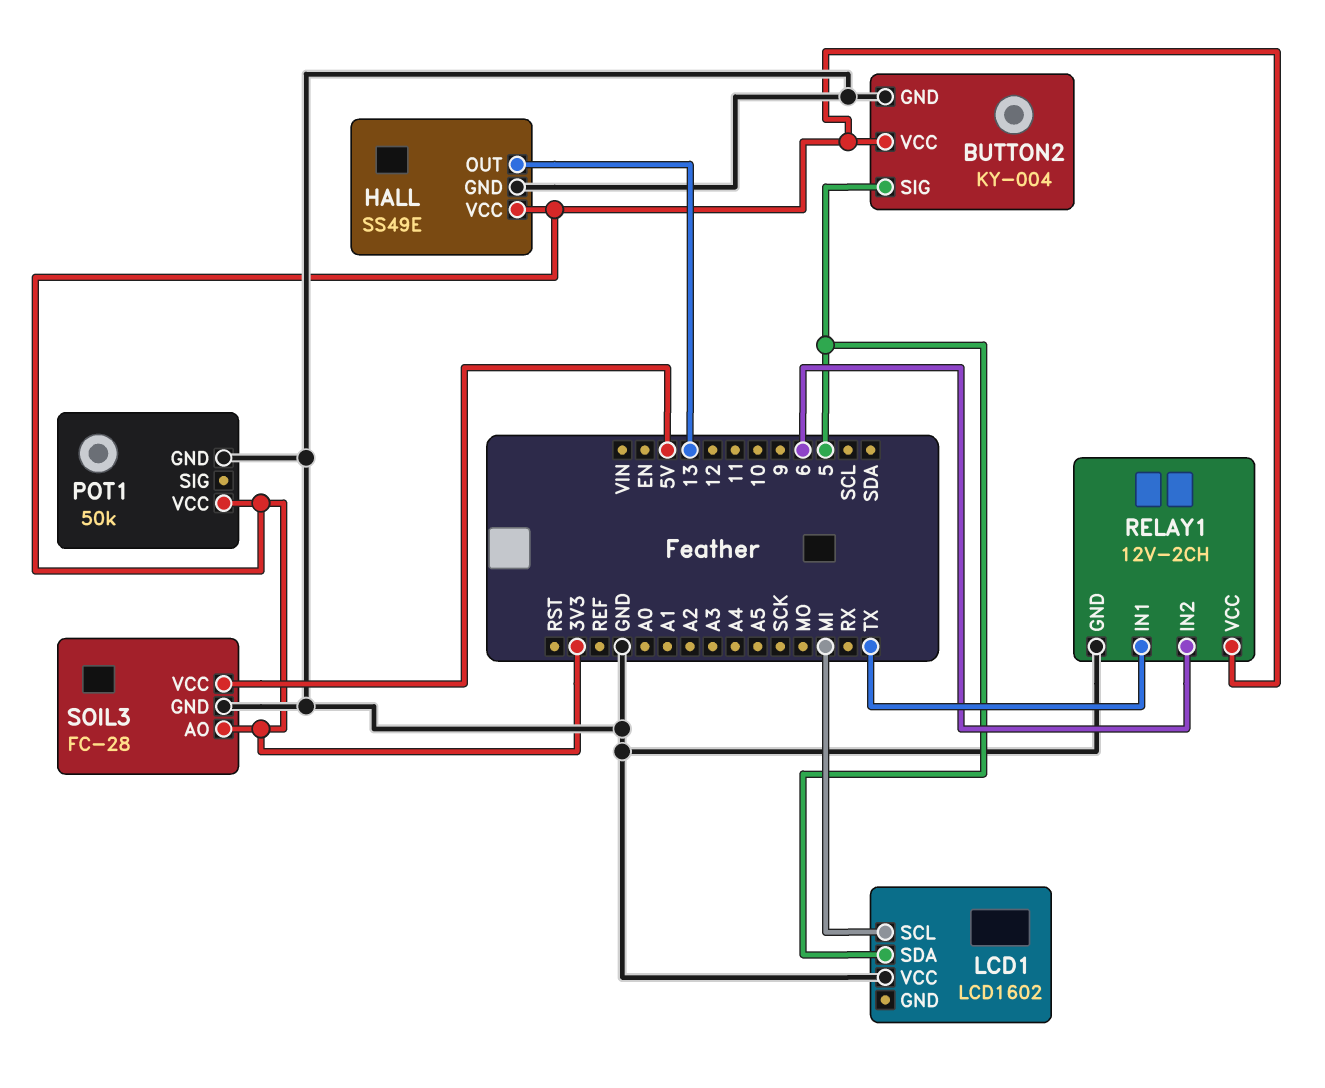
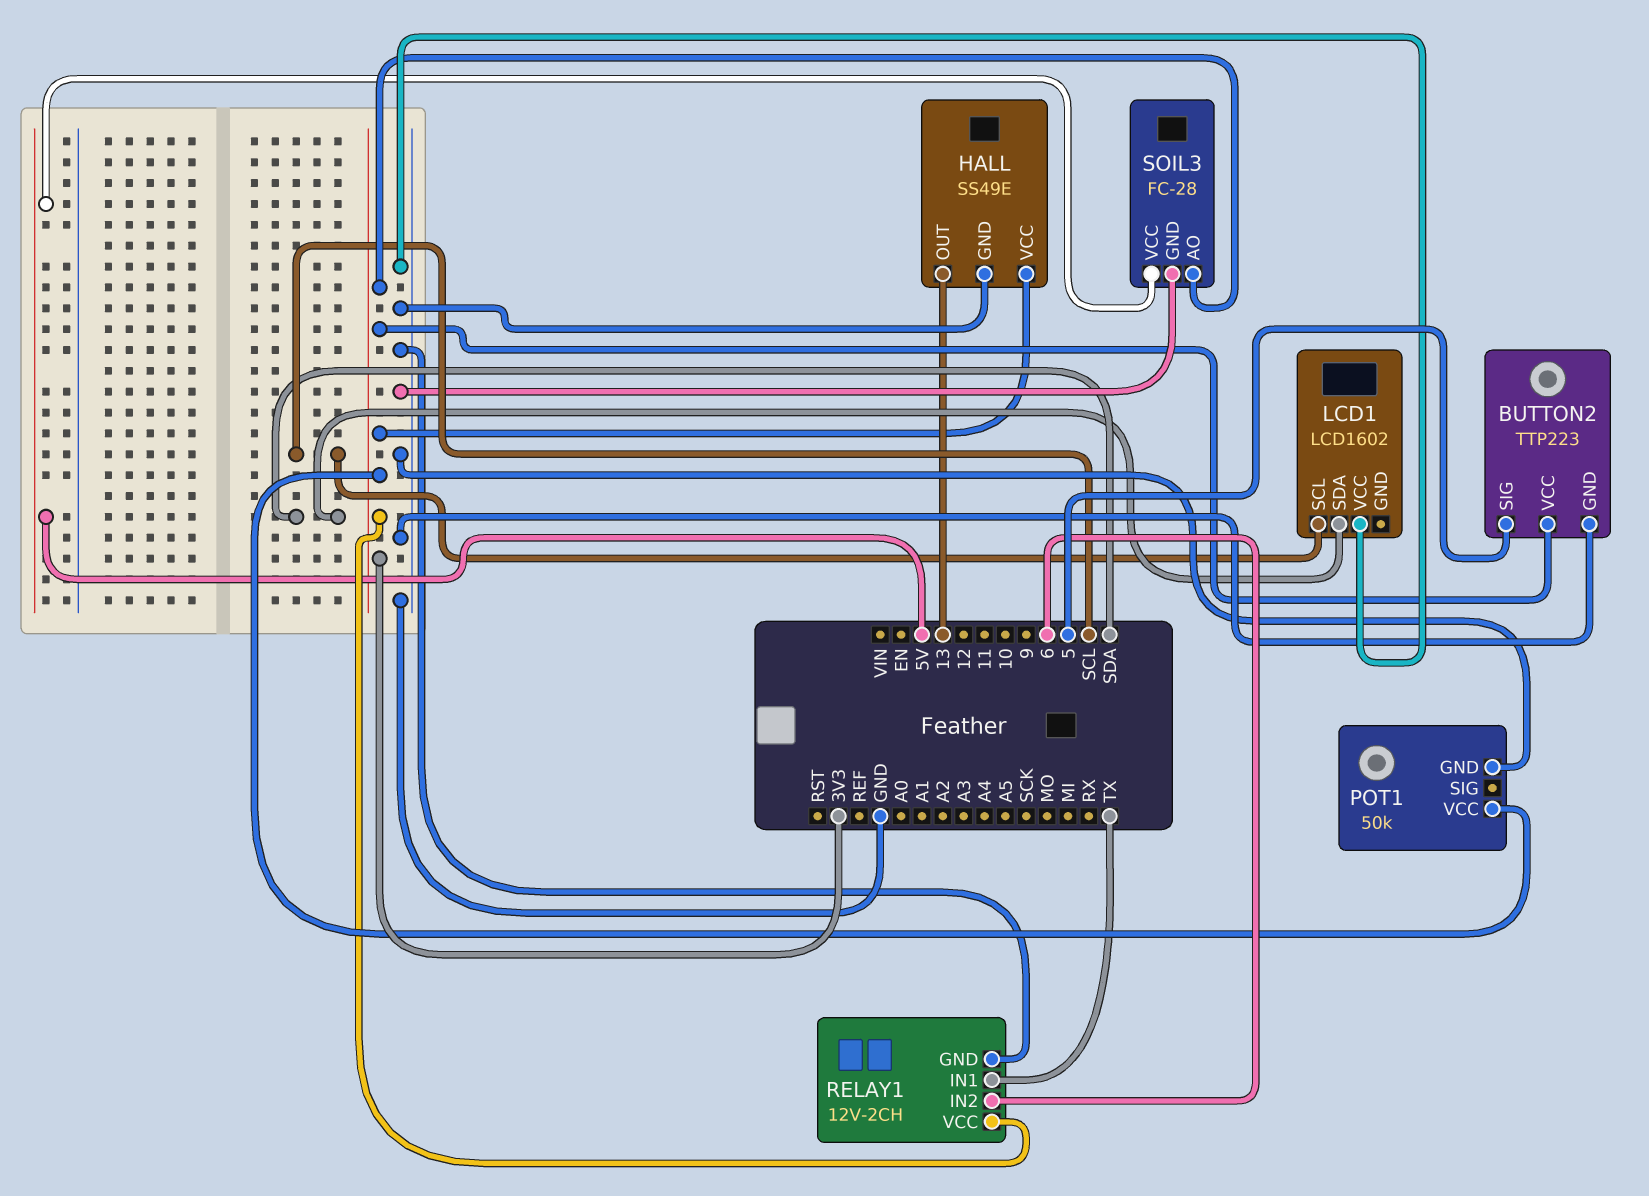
BUTTON2: KY-004 -> TTP223
LCD1 pin SCL: MI -> SCL
LCD1 pin SDA: 5 -> SDA

